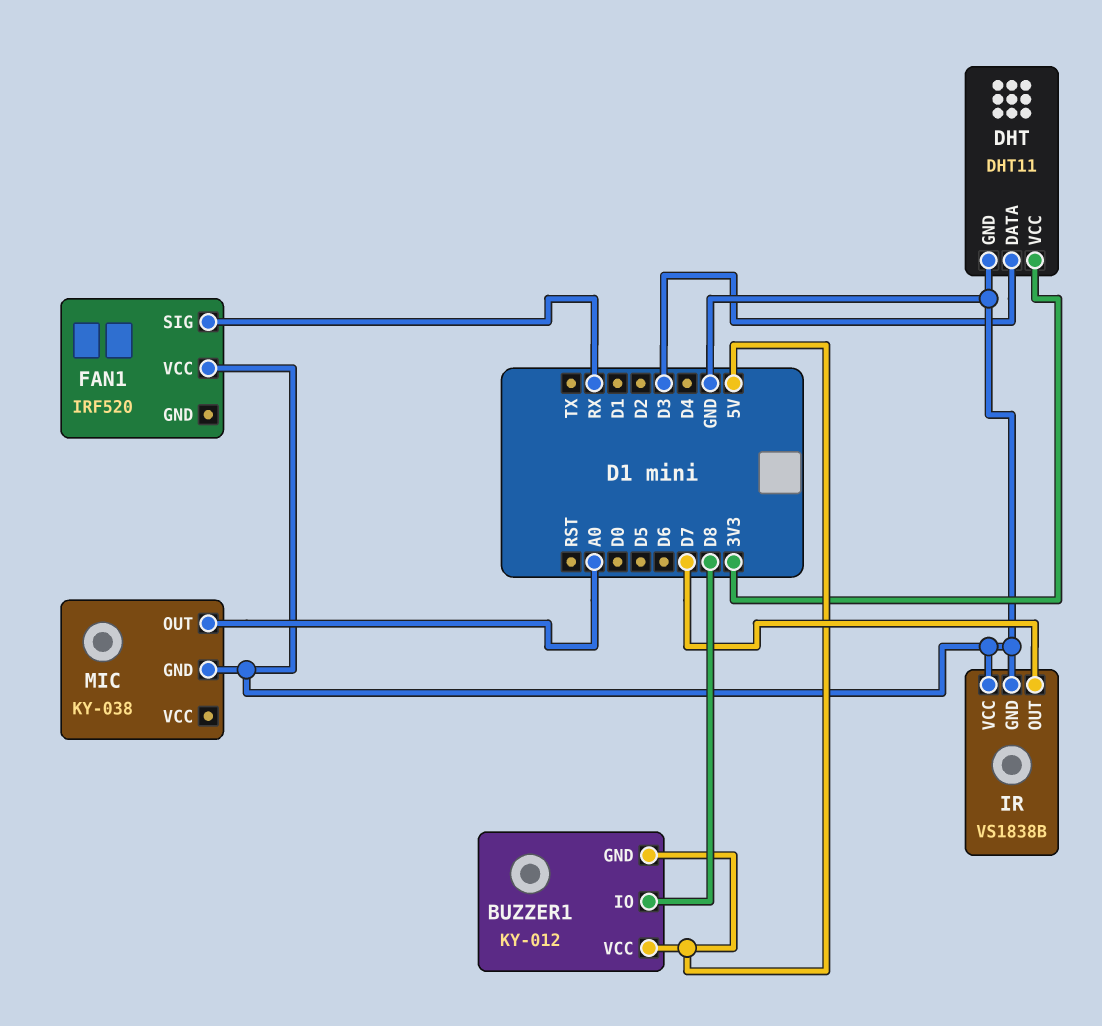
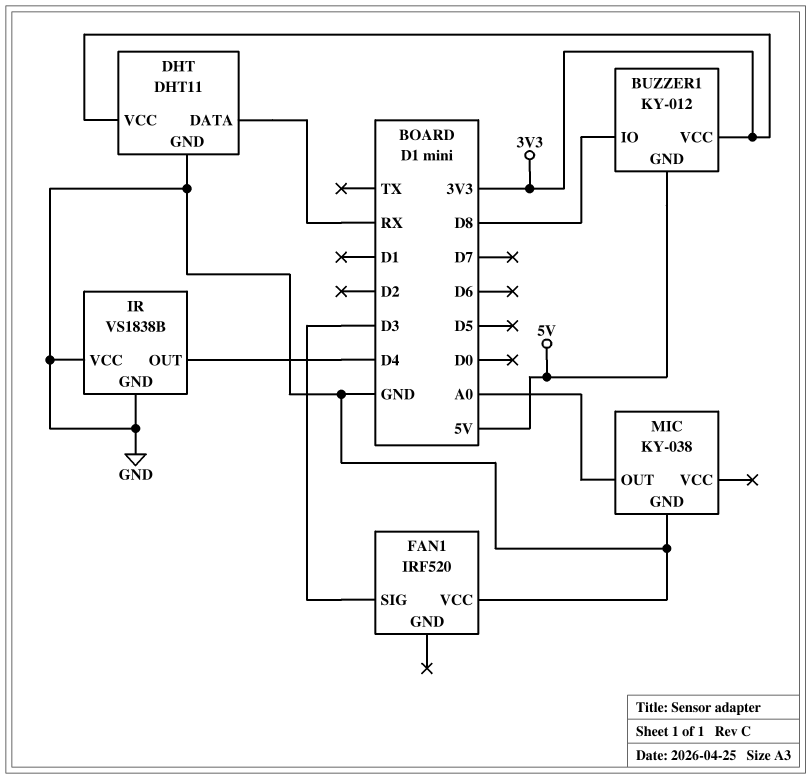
BUZZER1 pin VCC: 5V -> 3V3
DHT pin DATA: D3 -> RX
FAN1 pin SIG: RX -> D3
IR pin OUT: D7 -> D4

